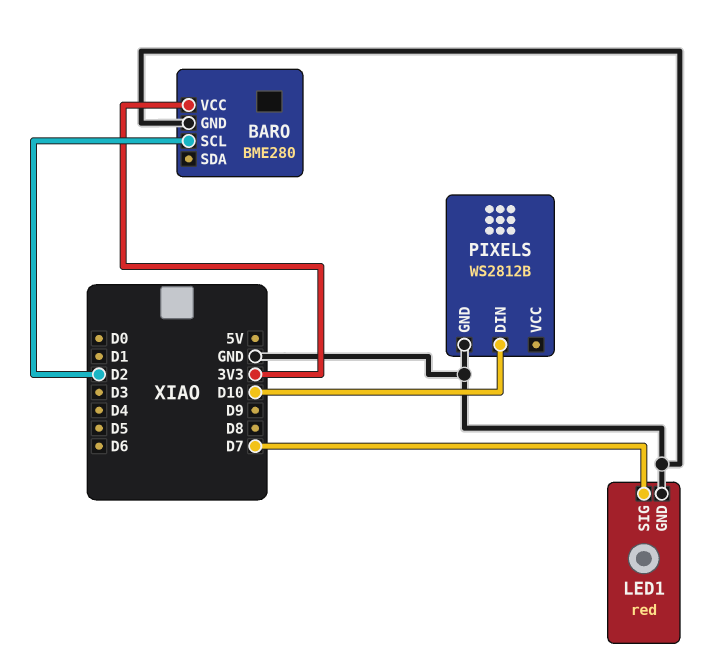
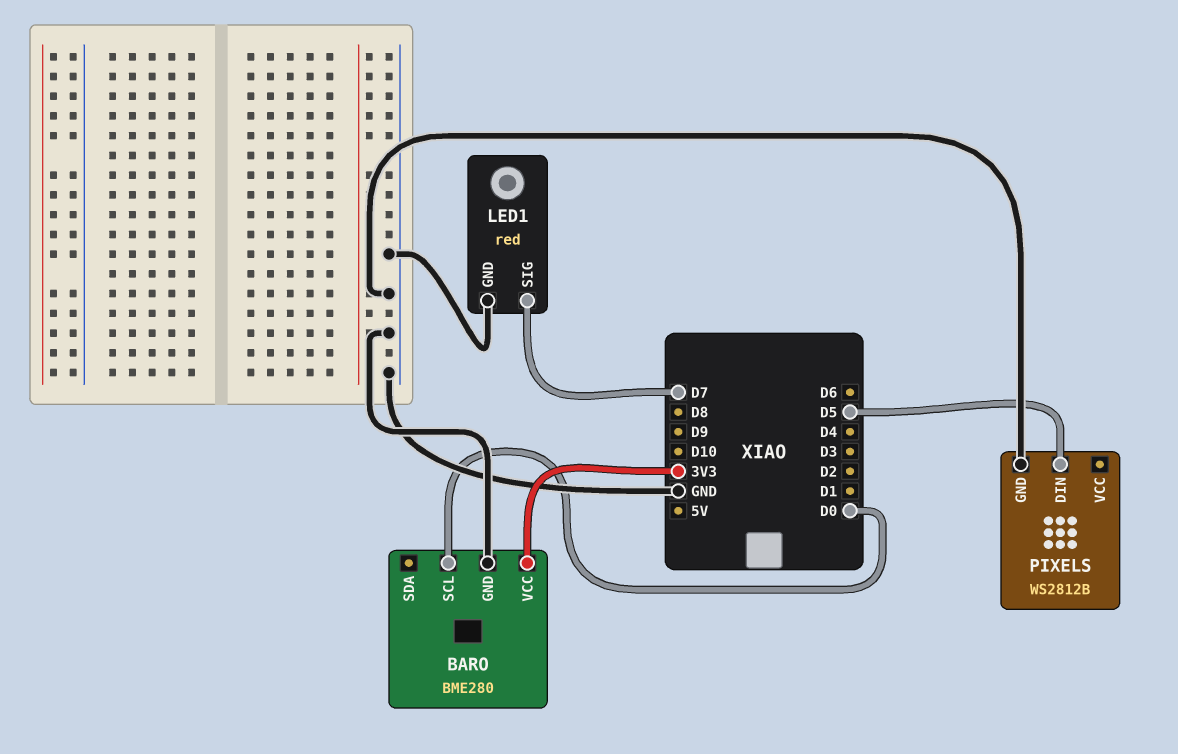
BARO pin SCL: D2 -> D0
PIXELS pin DIN: D10 -> D5

